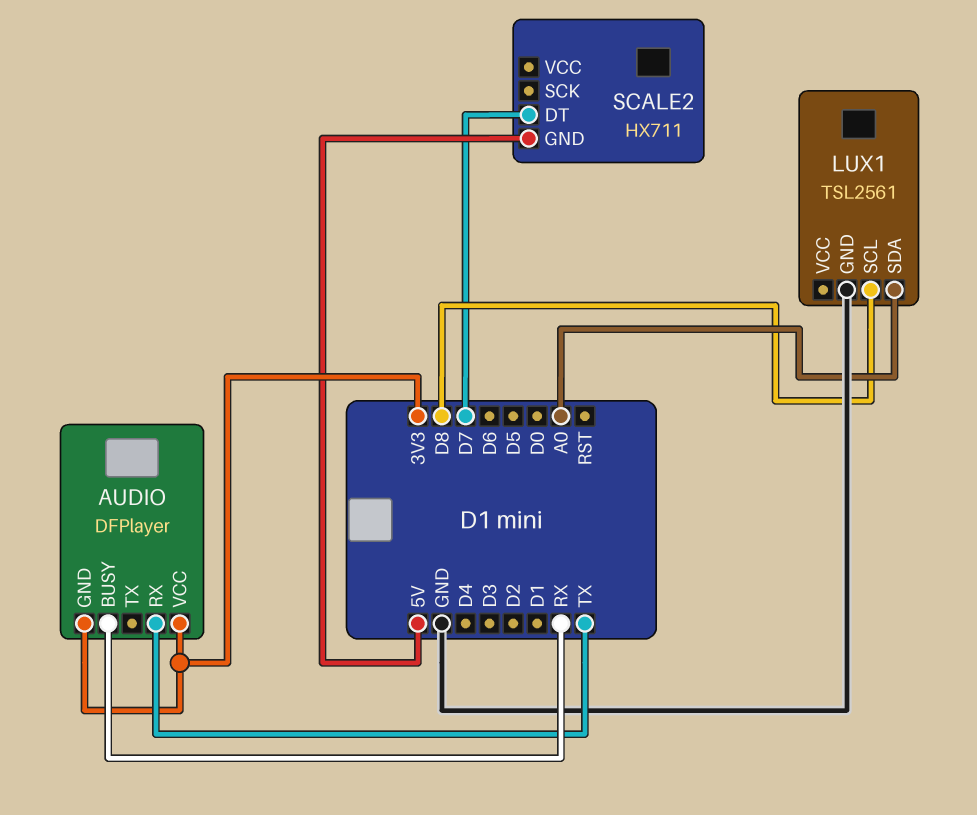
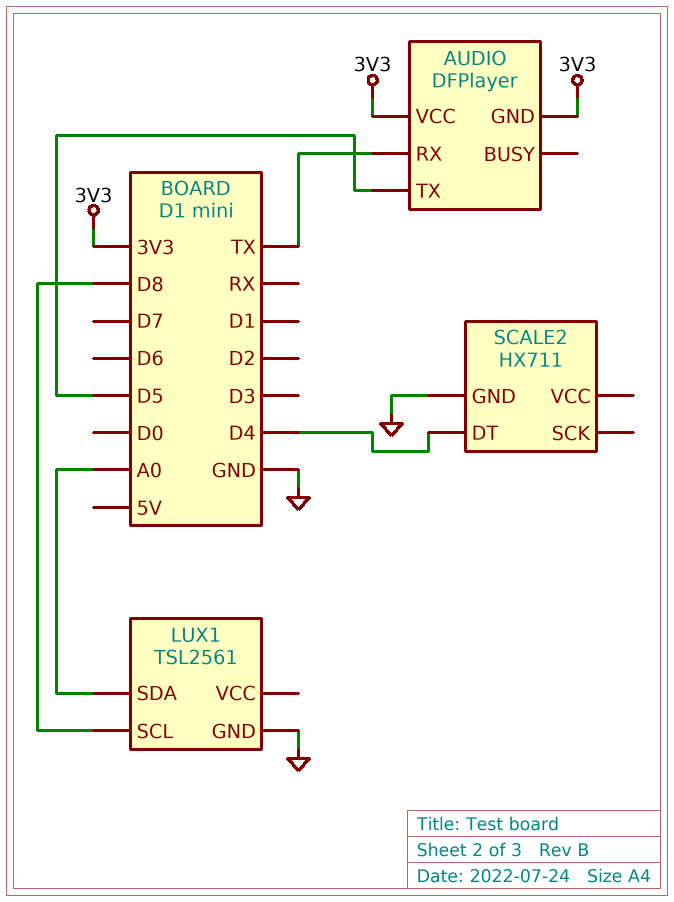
AUDIO pin BUSY: RX -> none
AUDIO pin TX: none -> D5
SCALE2 pin DT: D7 -> D4
SCALE2 pin GND: 5V -> GND

